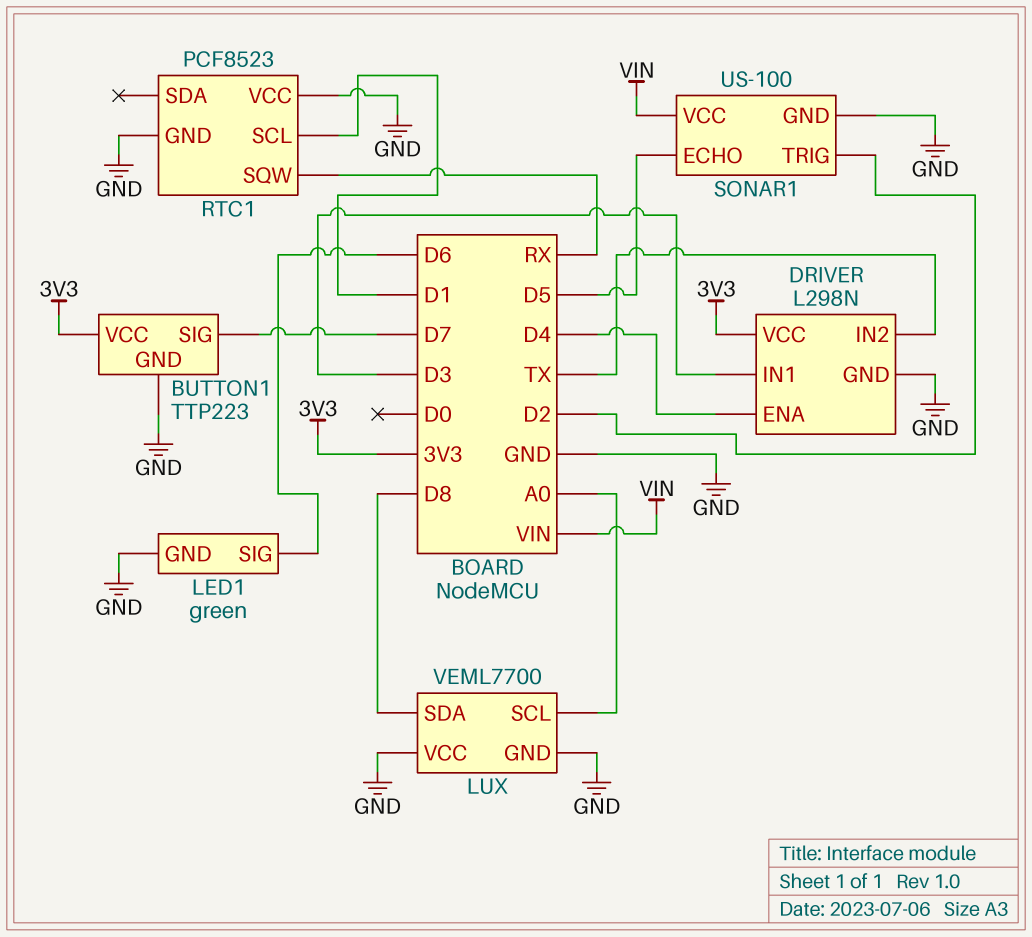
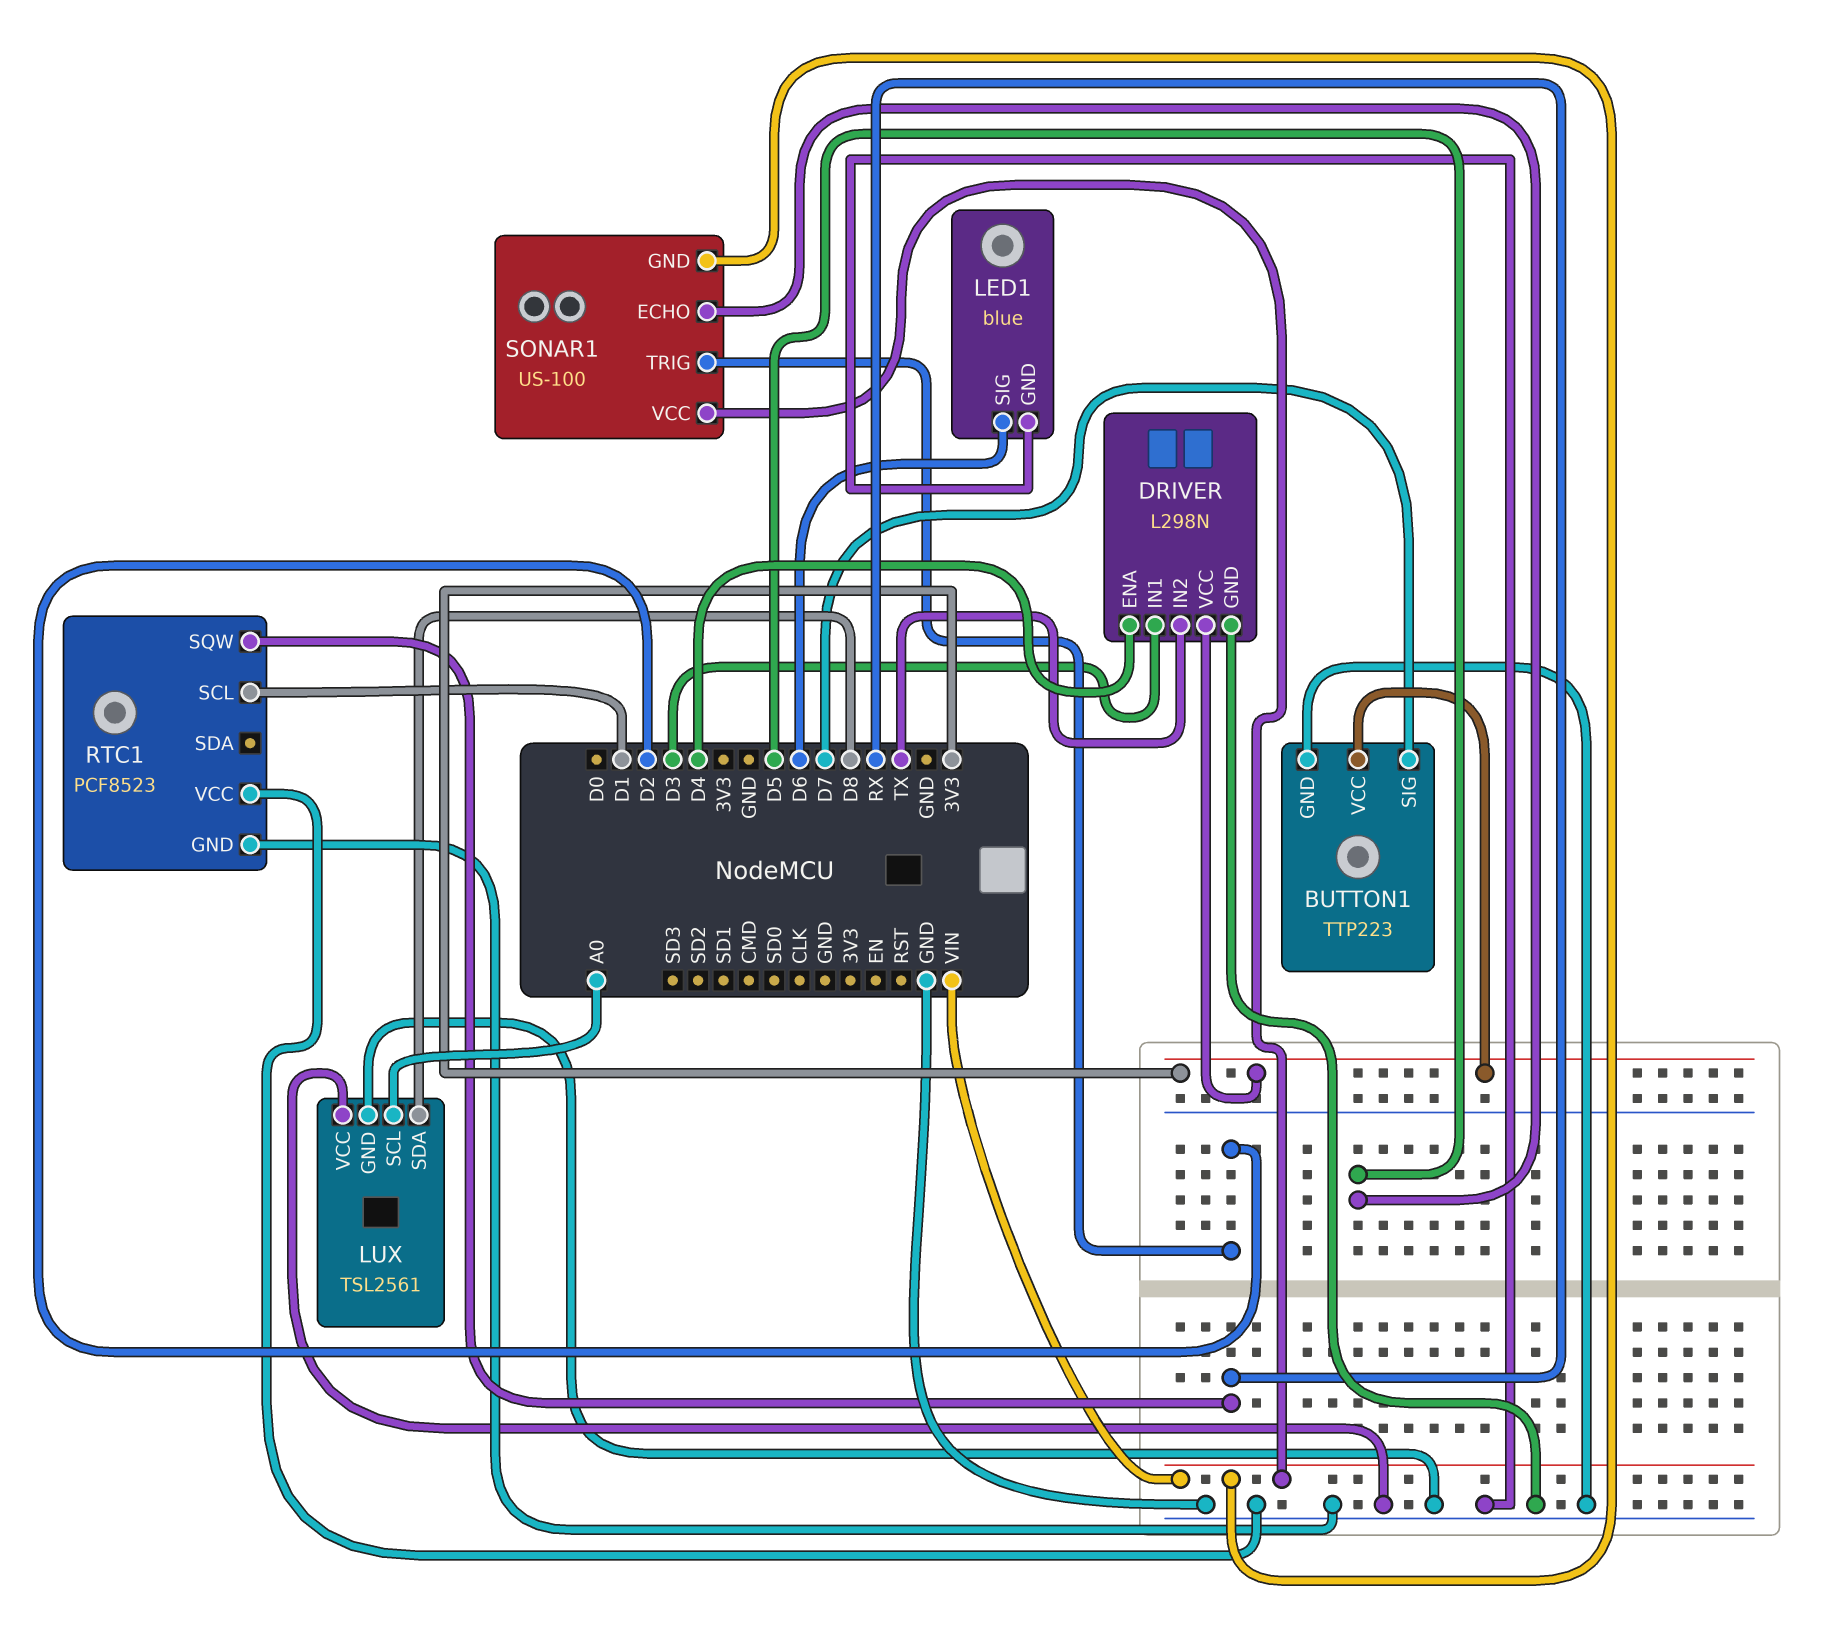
LED1: green -> blue
LUX: VEML7700 -> TSL2561
SONAR1 pin GND: GND -> VIN

